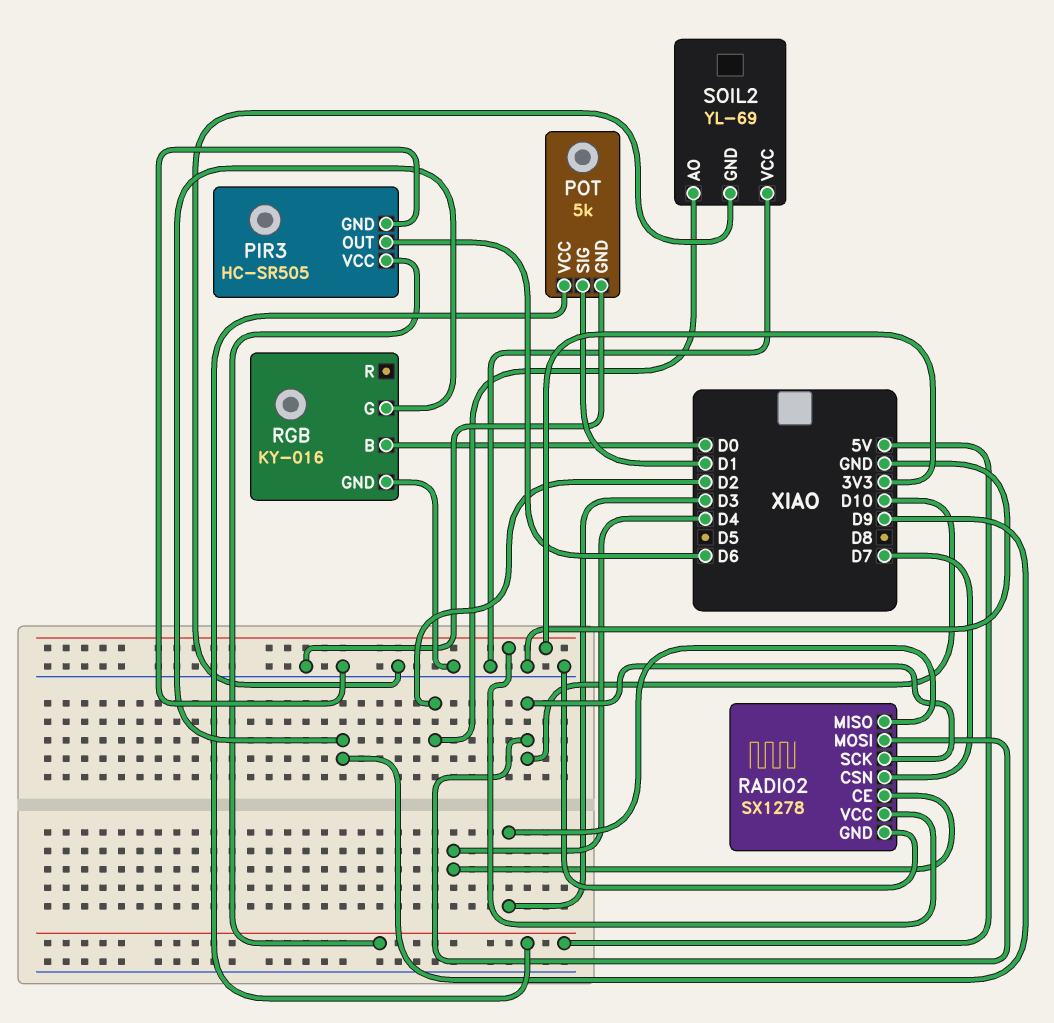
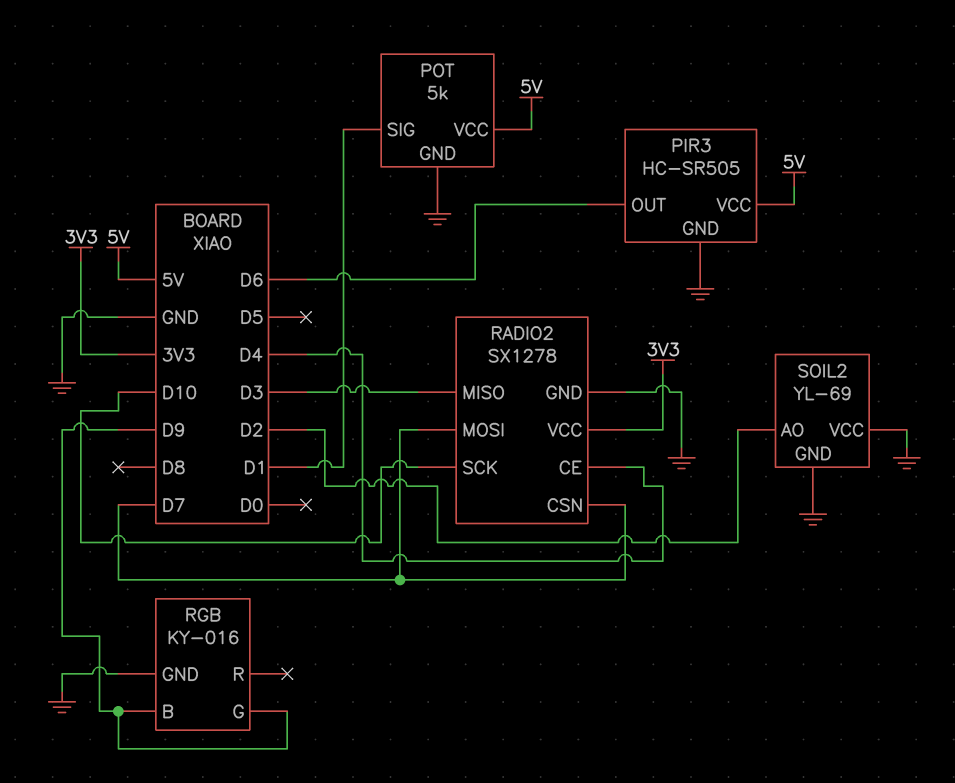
RADIO2 pin MOSI: D10 -> D7
RGB pin B: D0 -> D9

